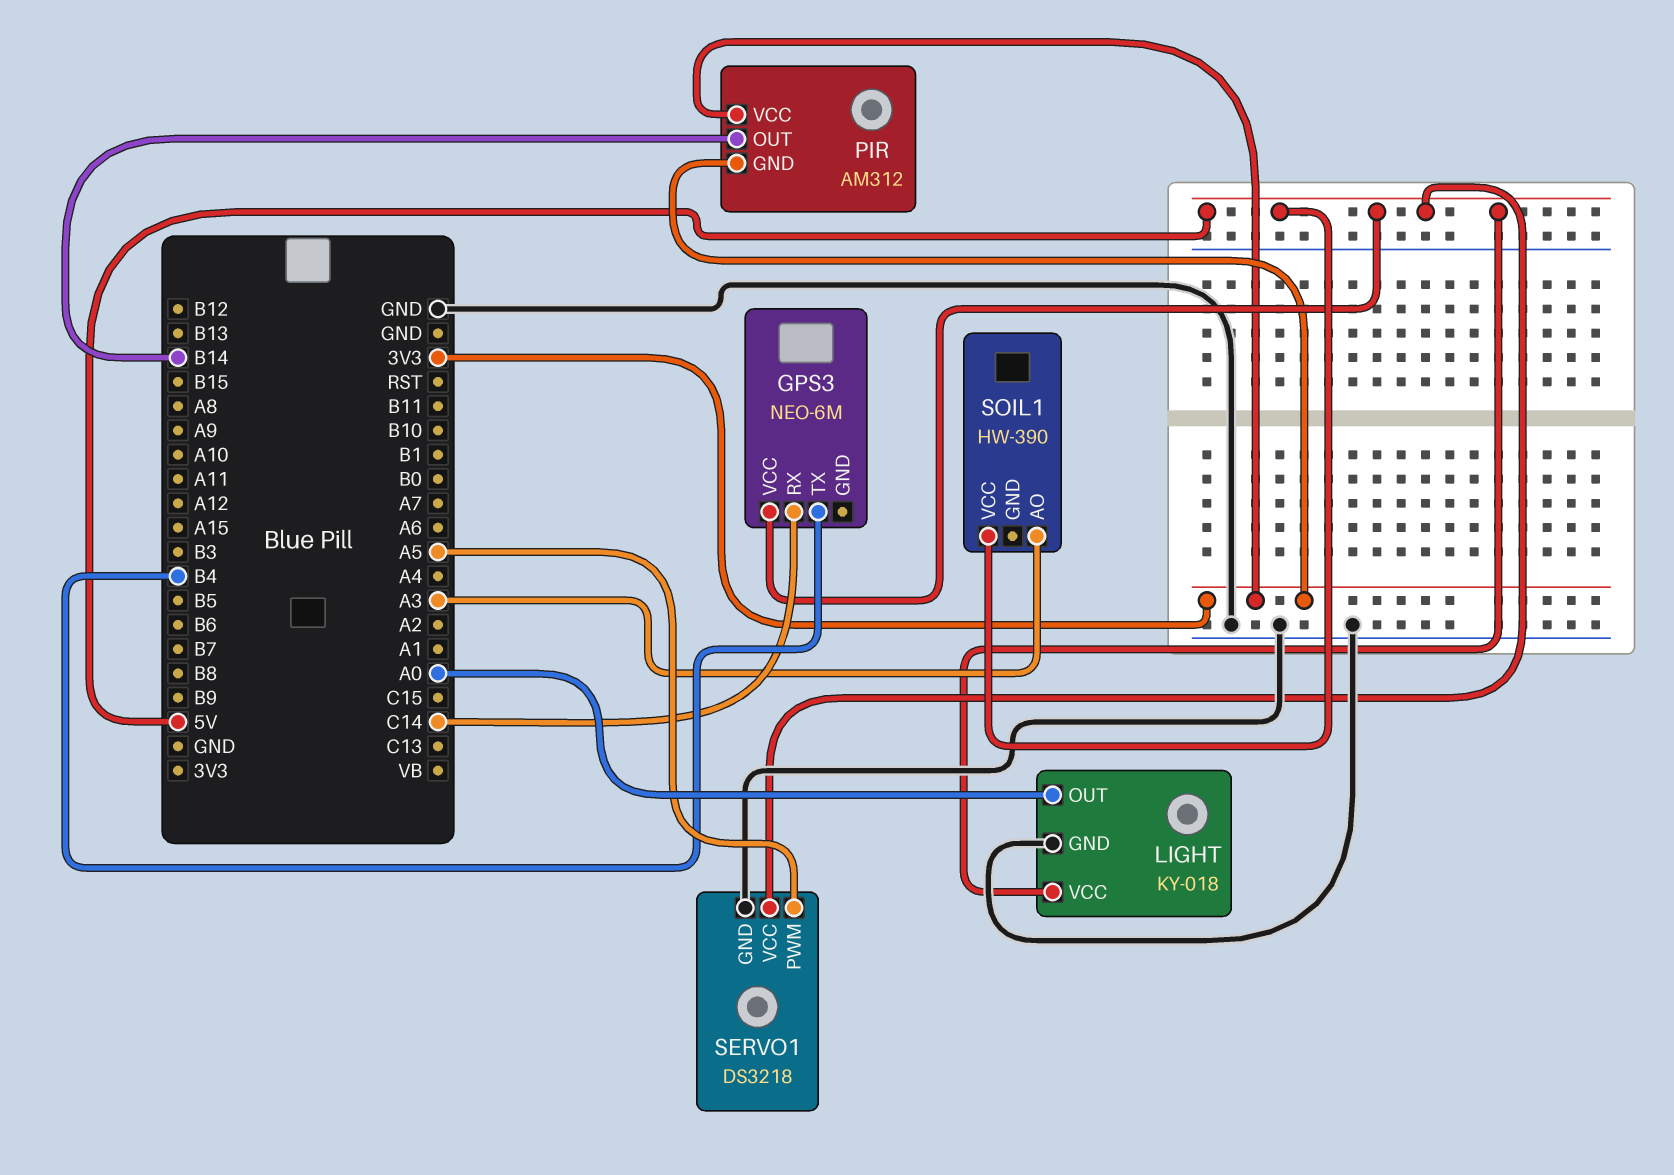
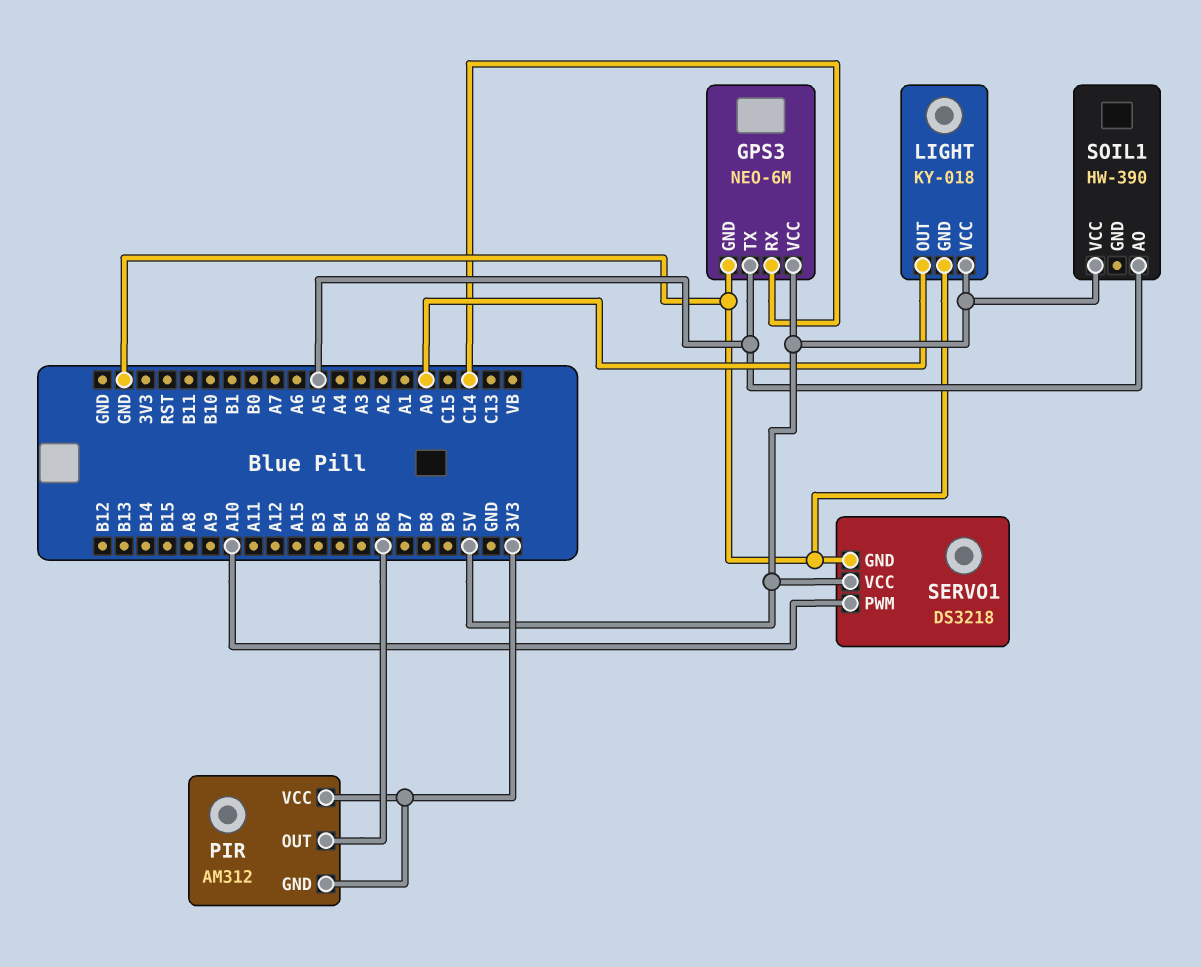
GPS3 pin GND: none -> GND
GPS3 pin TX: B4 -> A5
PIR pin OUT: B14 -> B6
SERVO1 pin PWM: A5 -> A10
SOIL1 pin AO: A3 -> A5

